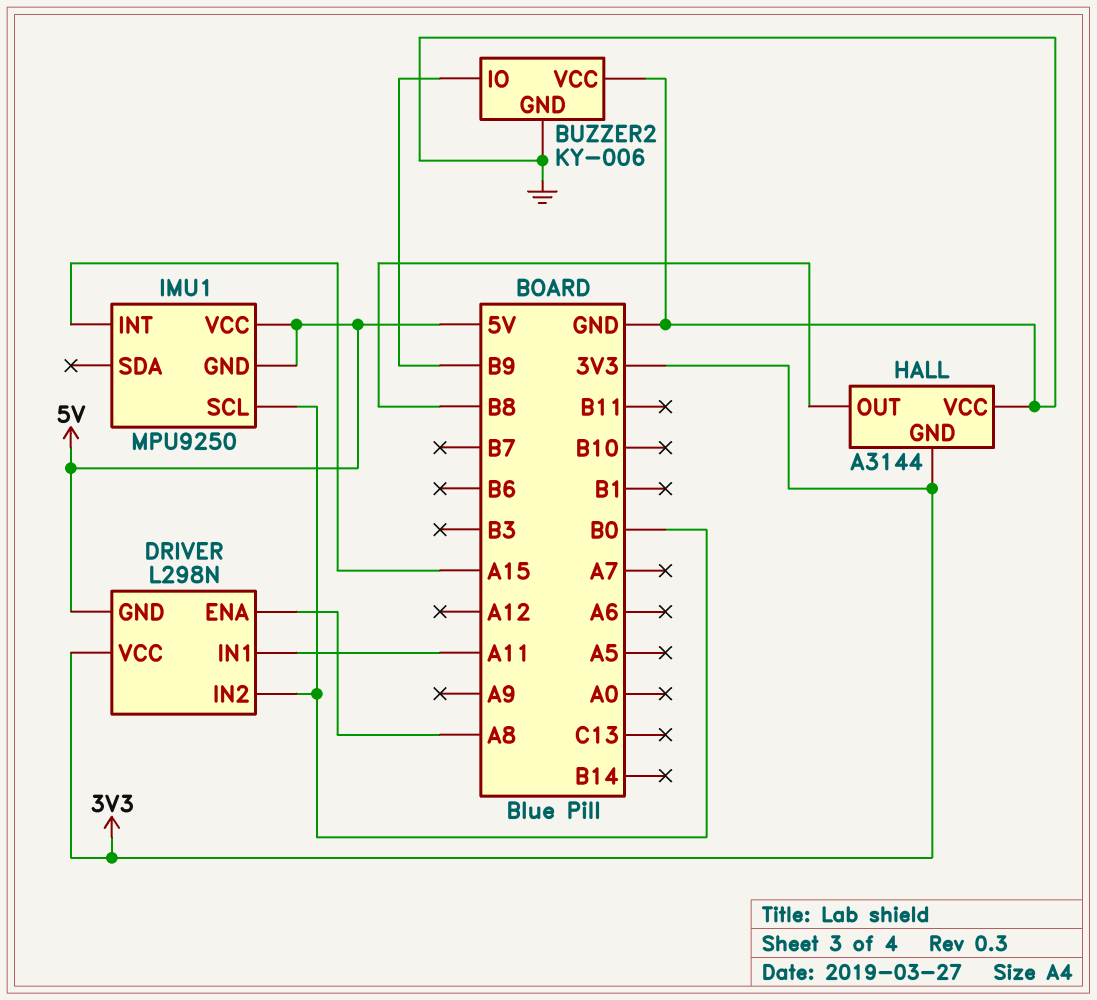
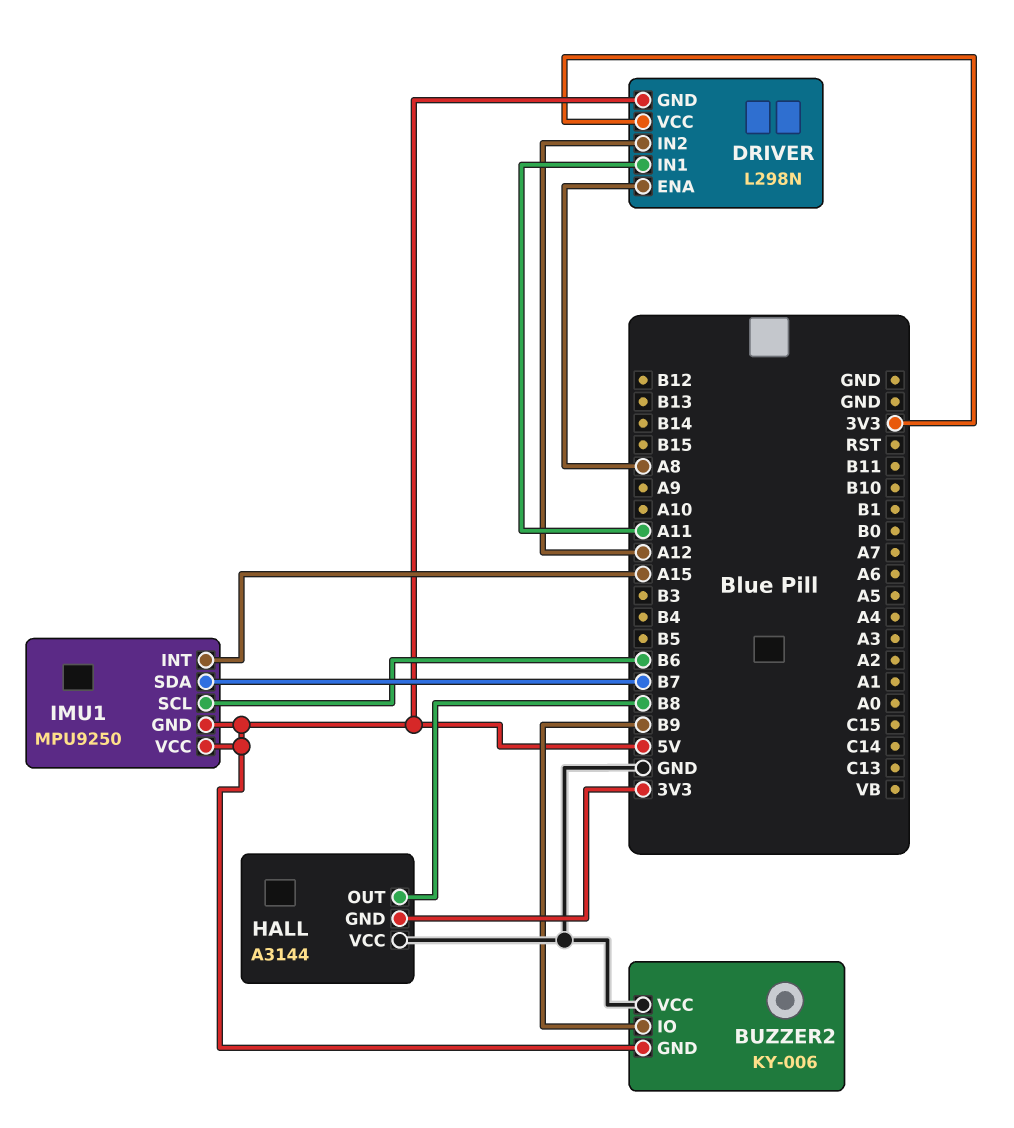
BUZZER2 pin GND: GND -> 5V
DRIVER pin IN2: B0 -> A12
IMU1 pin SCL: B0 -> B6
IMU1 pin SDA: none -> B7

